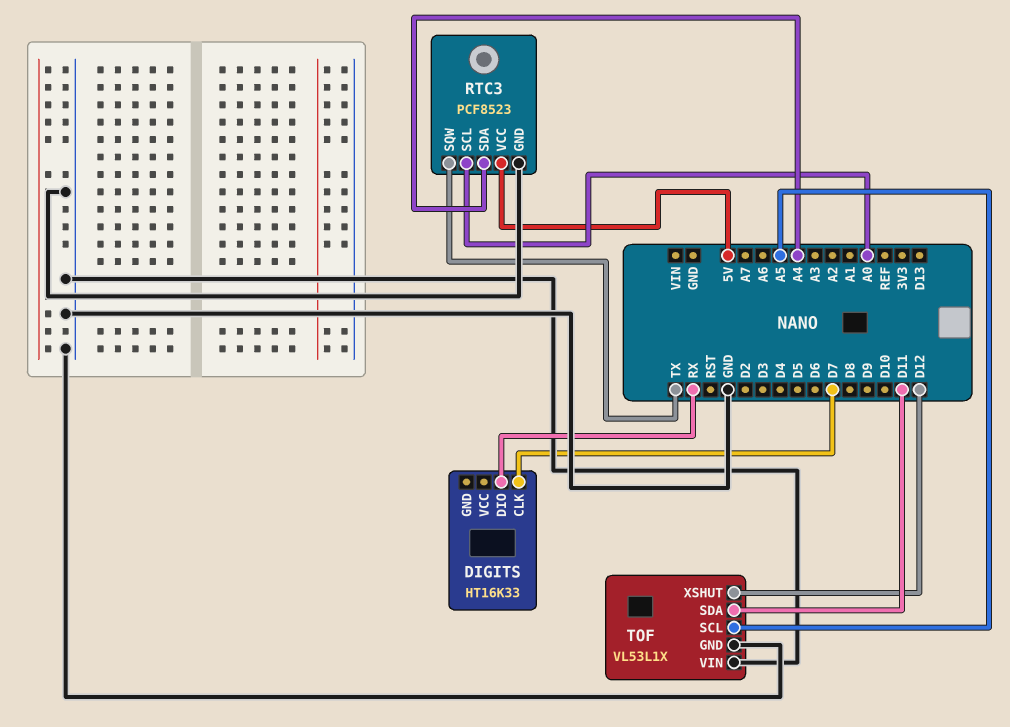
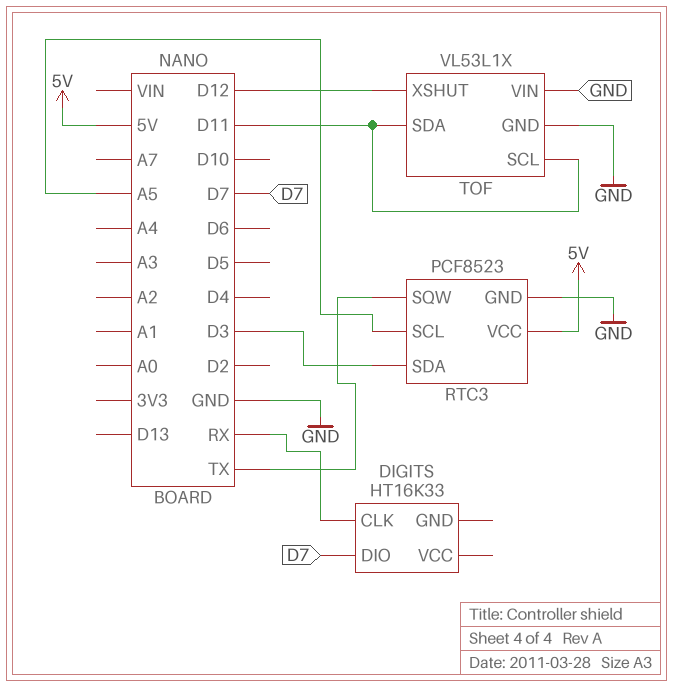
DIGITS pin CLK: D7 -> RX
DIGITS pin DIO: RX -> D7
RTC3 pin SCL: A0 -> A5
RTC3 pin SDA: A4 -> D3
TOF pin SCL: A5 -> D11

